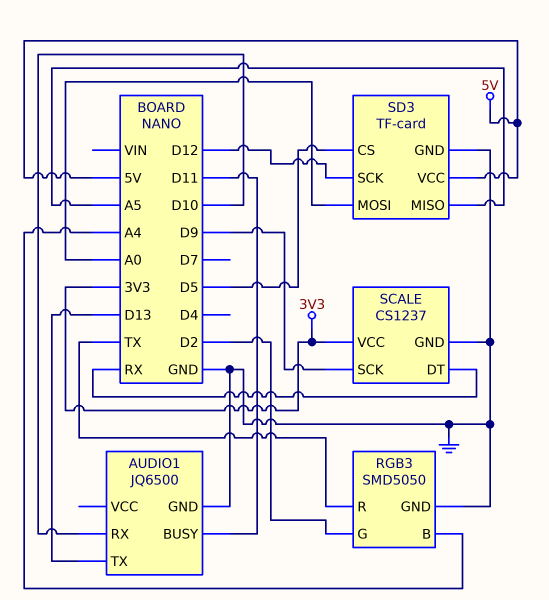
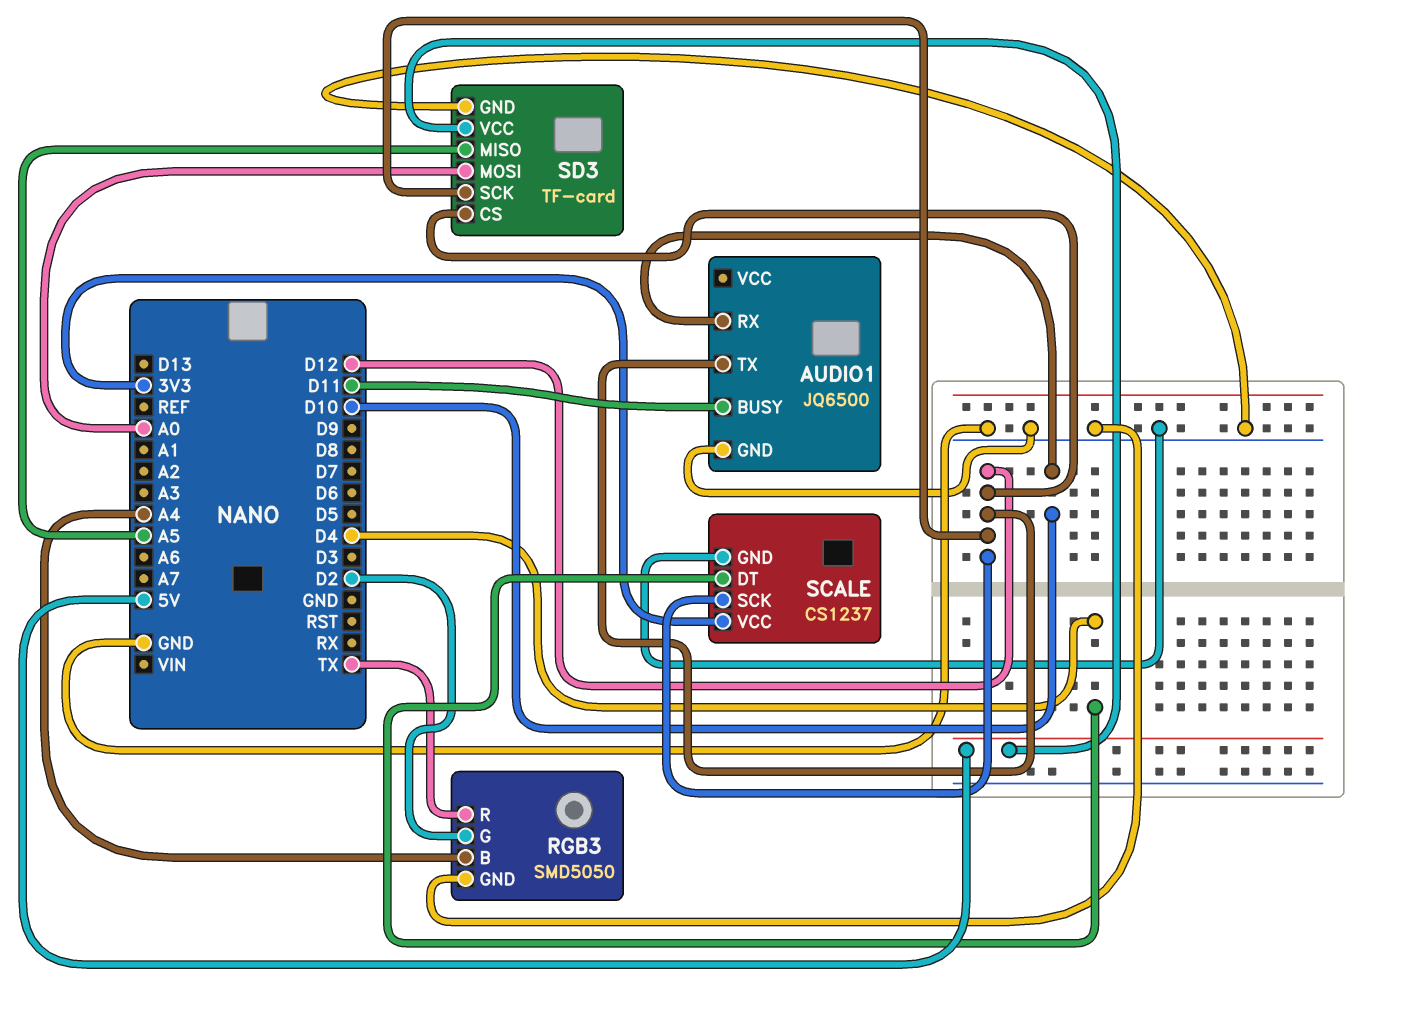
AUDIO1 pin TX: D13 -> D12
SCALE pin DT: RX -> D4
SCALE pin SCK: D9 -> D12
SD3 pin CS: D5 -> D12

